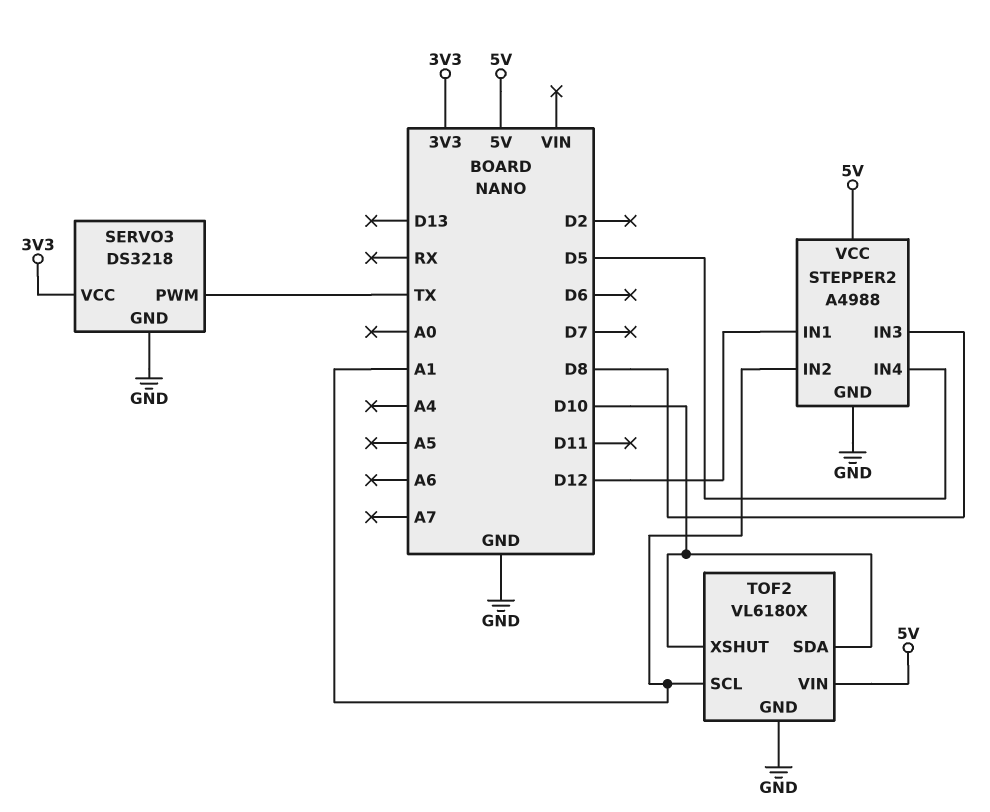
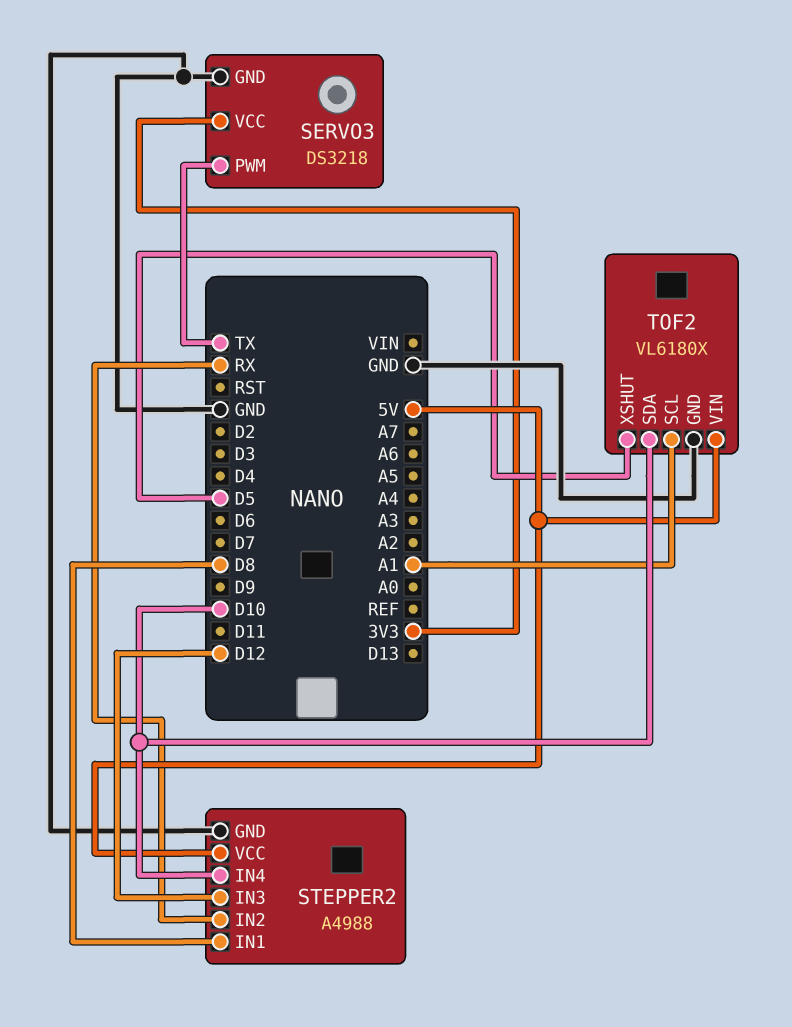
STEPPER2 pin IN1: D12 -> D8
STEPPER2 pin IN2: A1 -> RX
STEPPER2 pin IN3: D8 -> D12
STEPPER2 pin IN4: D5 -> D10
TOF2 pin XSHUT: D10 -> D5

